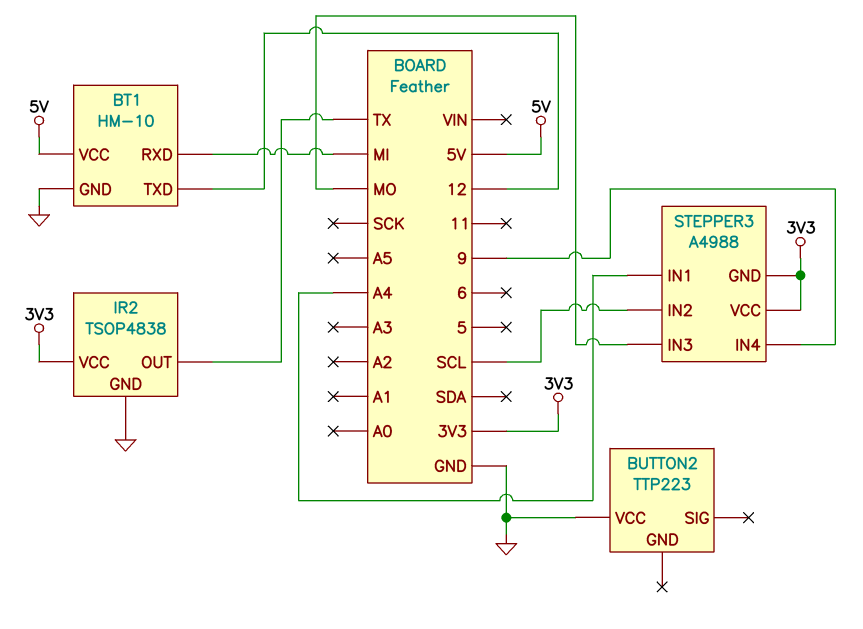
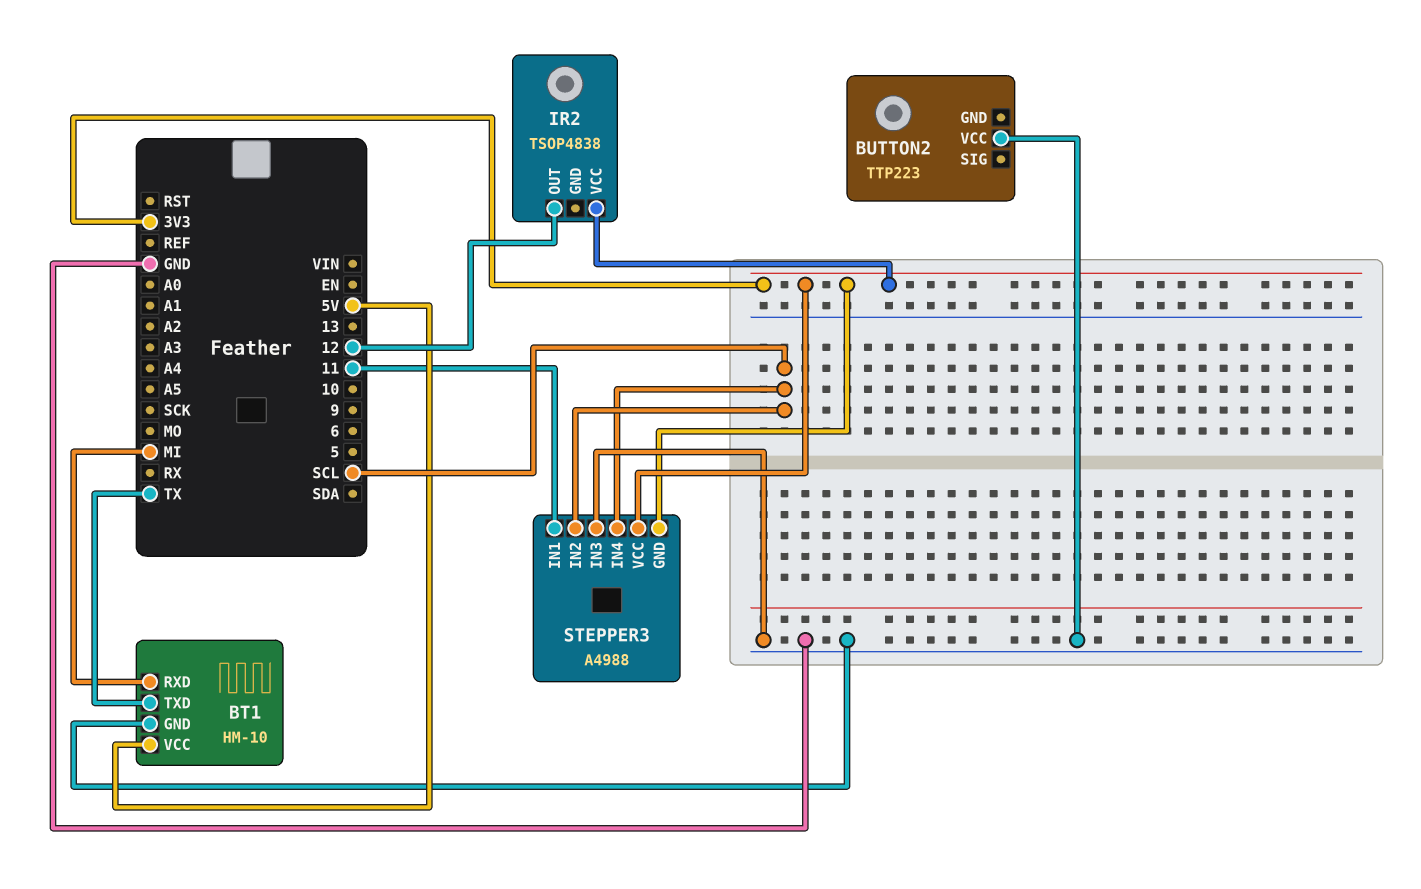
BT1 pin TXD: 12 -> TX
IR2 pin GND: GND -> none
IR2 pin OUT: TX -> 12
STEPPER3 pin IN1: A4 -> 11
STEPPER3 pin IN3: MO -> GND
STEPPER3 pin IN4: 9 -> SCL

